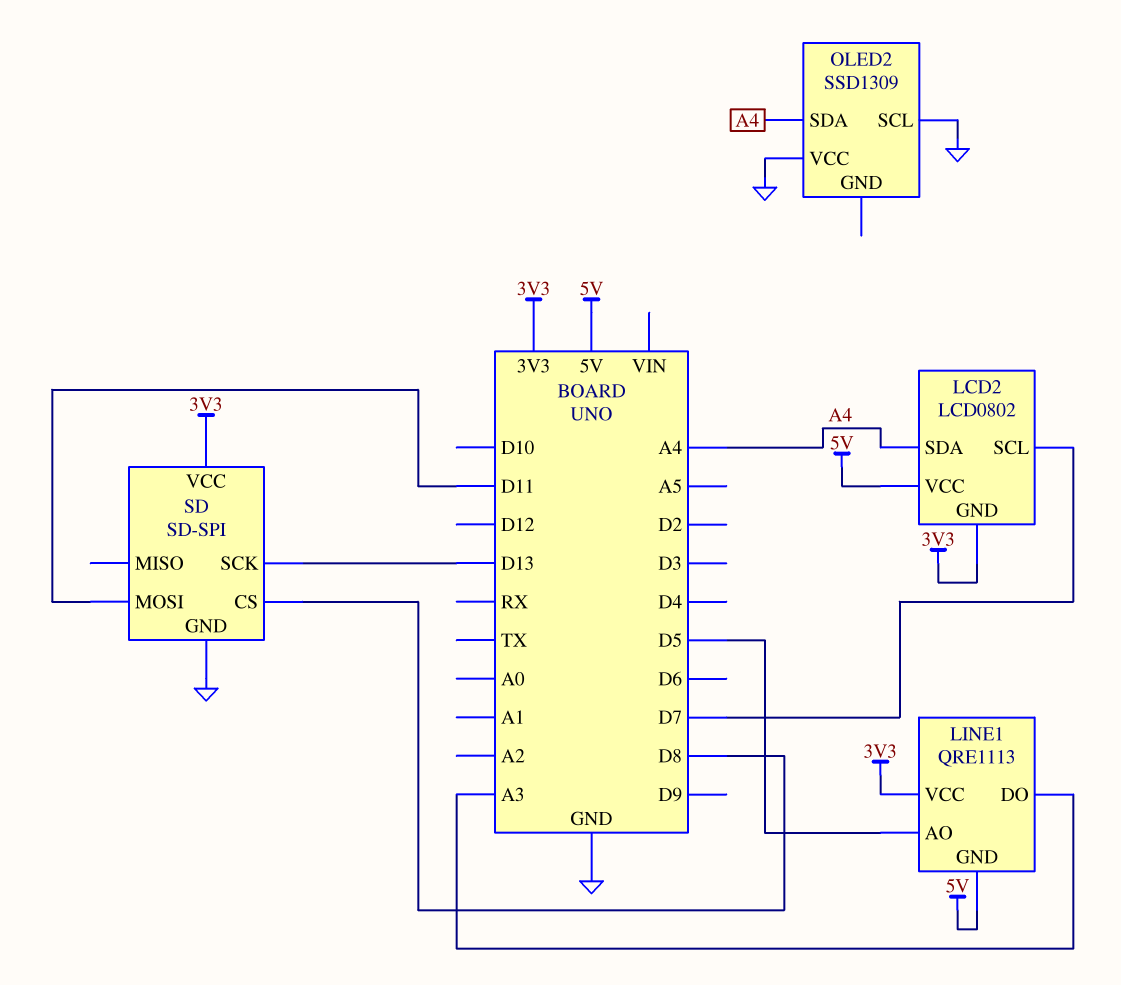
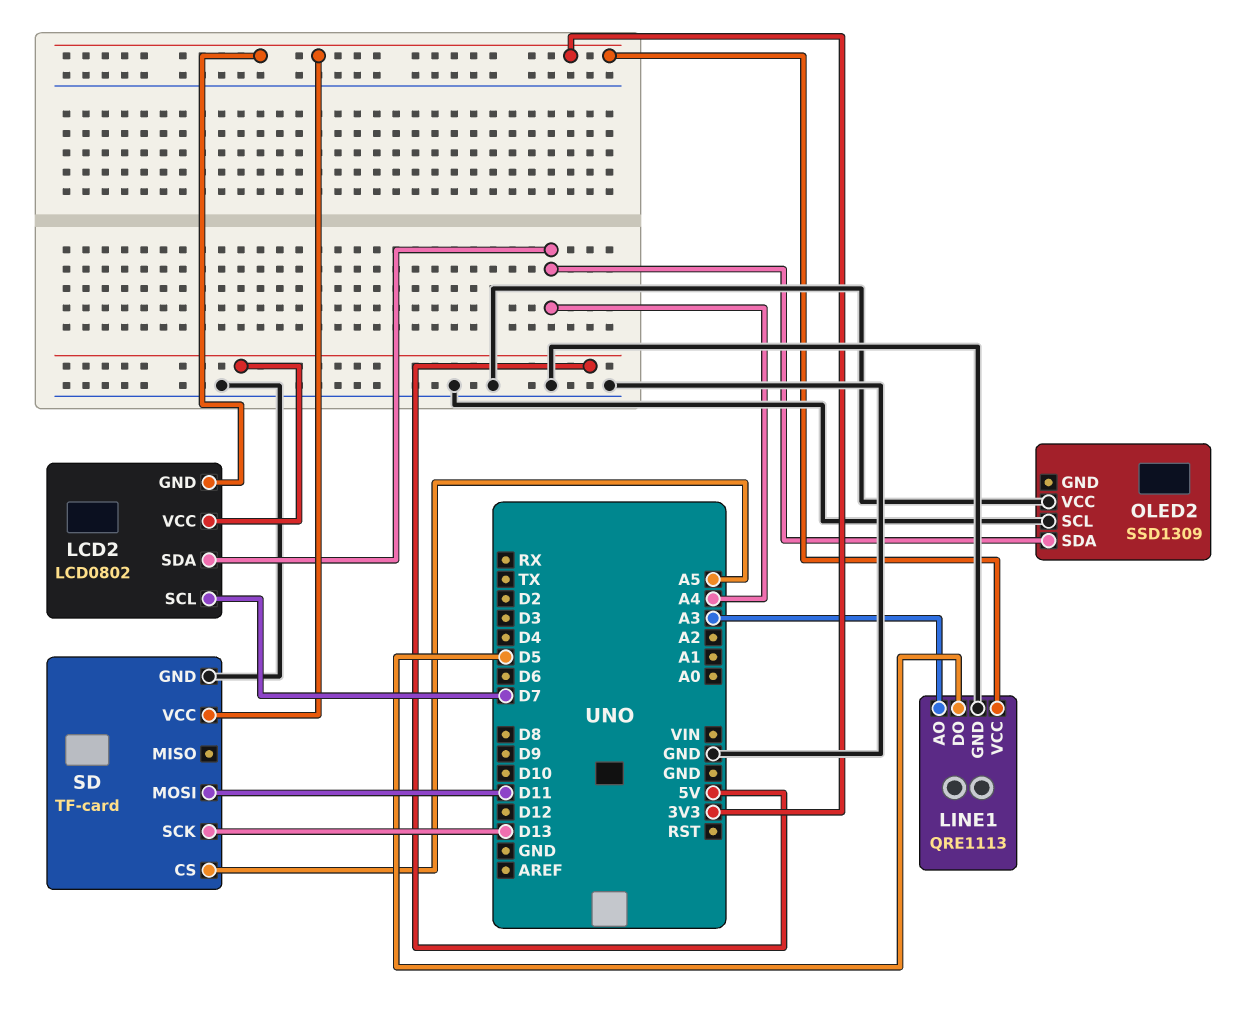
LINE1 pin AO: D5 -> A3
LINE1 pin DO: A3 -> D5
LINE1 pin GND: 5V -> GND
SD: SD-SPI -> TF-card
SD pin CS: D8 -> A5

